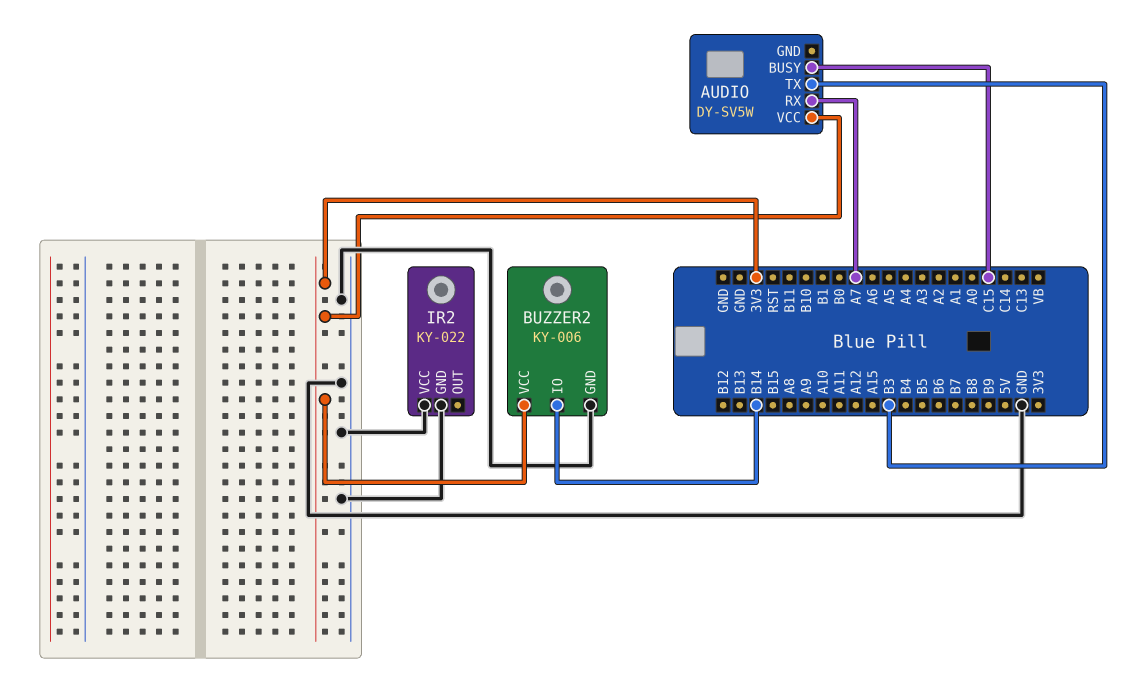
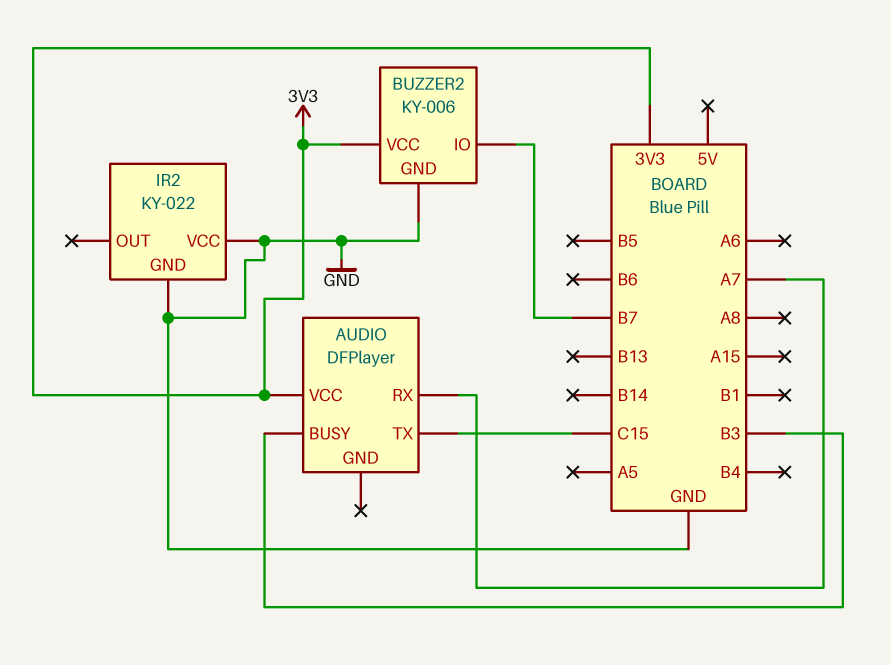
AUDIO: DY-SV5W -> DFPlayer
AUDIO pin BUSY: C15 -> B3
AUDIO pin TX: B3 -> C15
BUZZER2 pin IO: B14 -> B7

